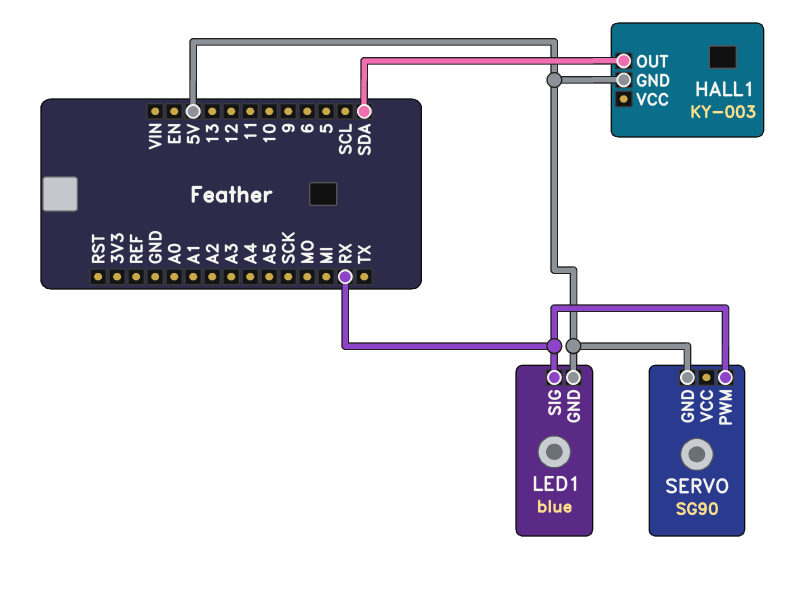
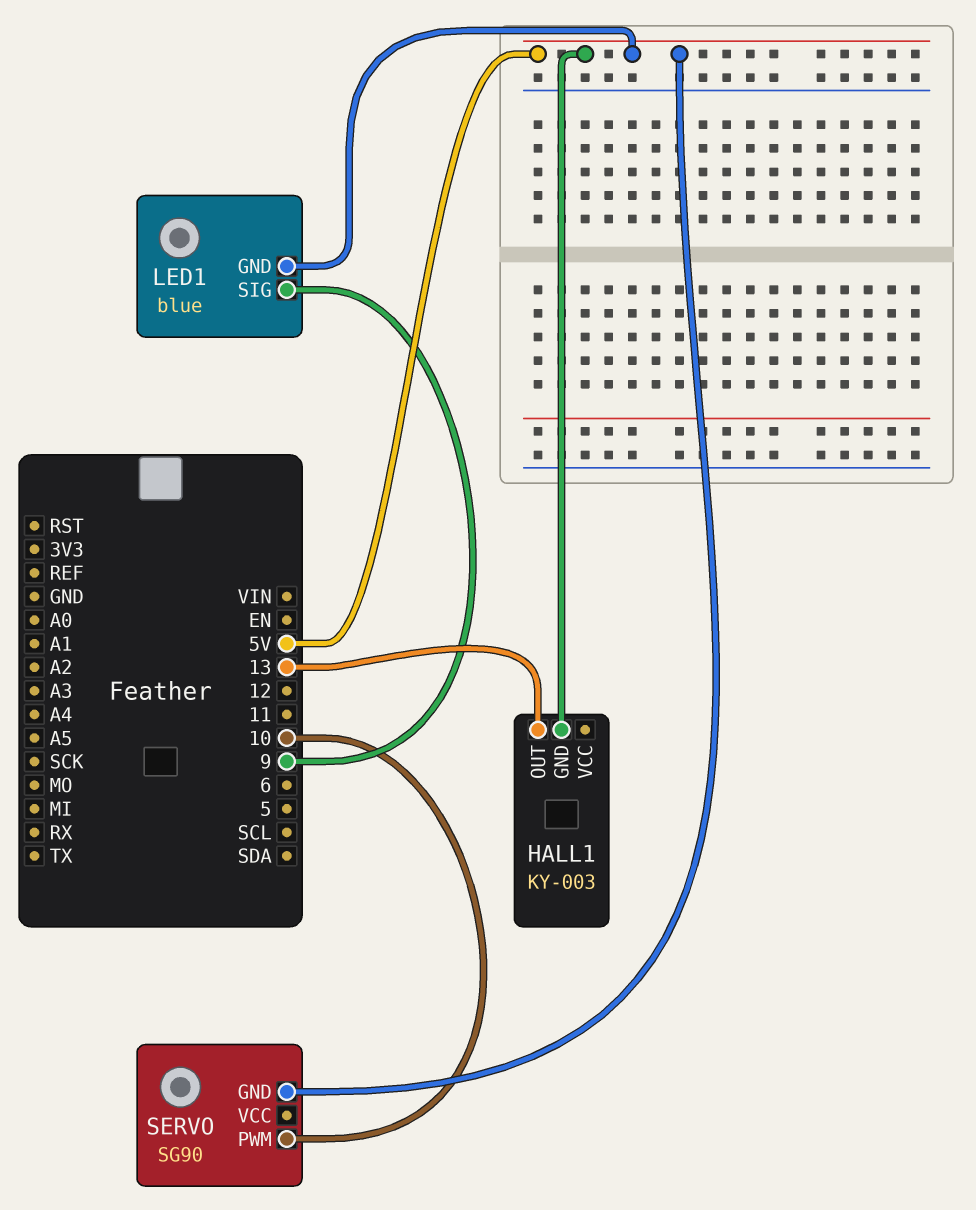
HALL1 pin OUT: SDA -> 13
LED1 pin SIG: RX -> 9
SERVO pin PWM: RX -> 10

